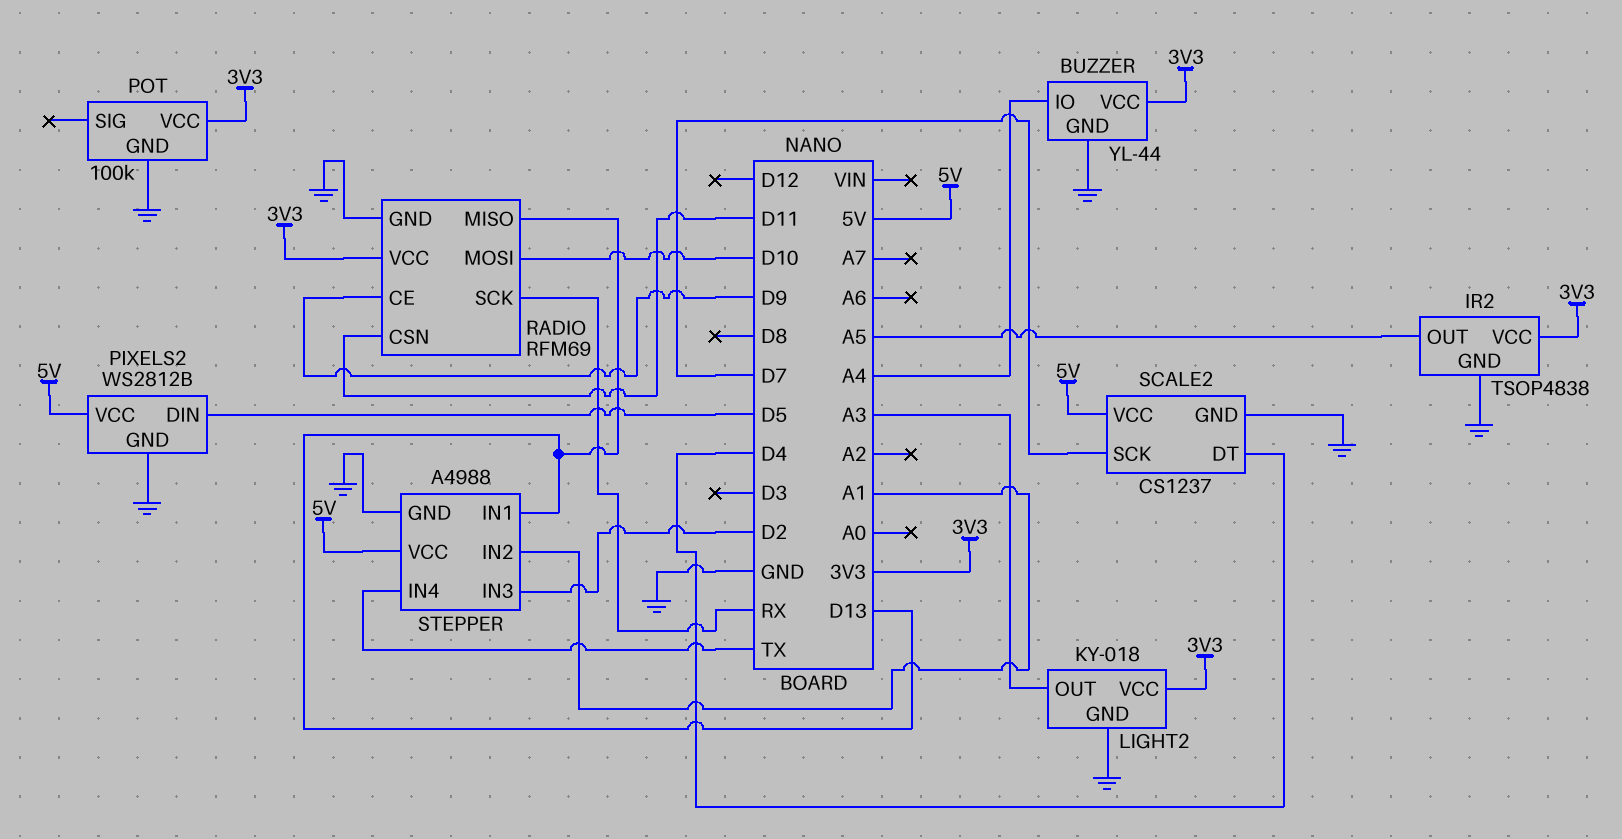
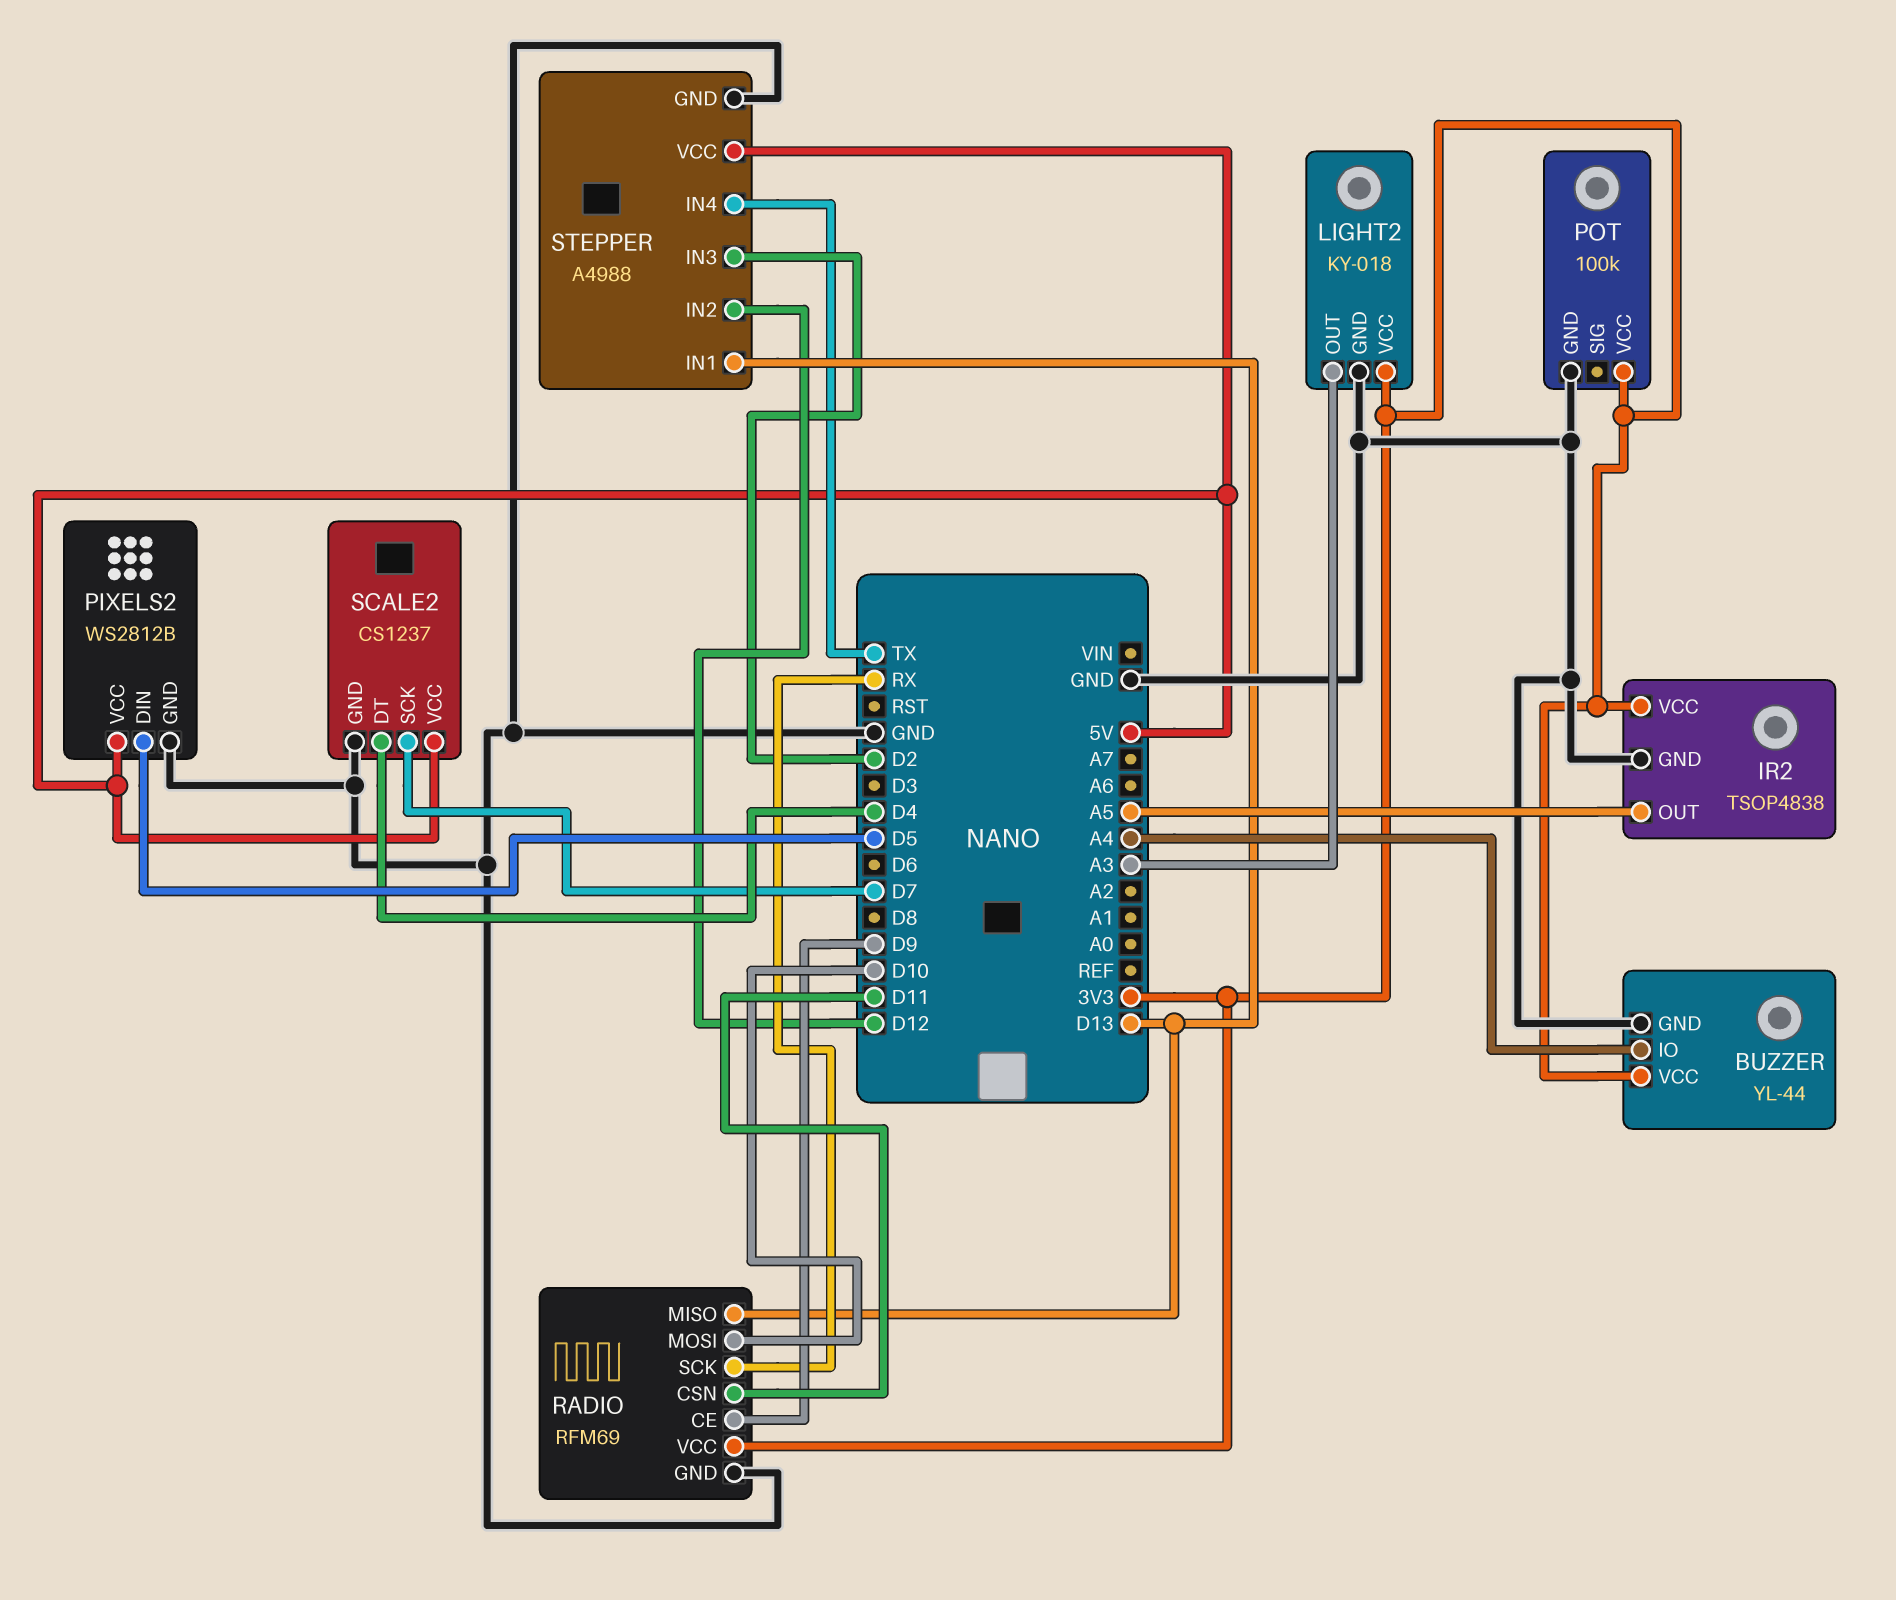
STEPPER pin IN2: A1 -> D12

